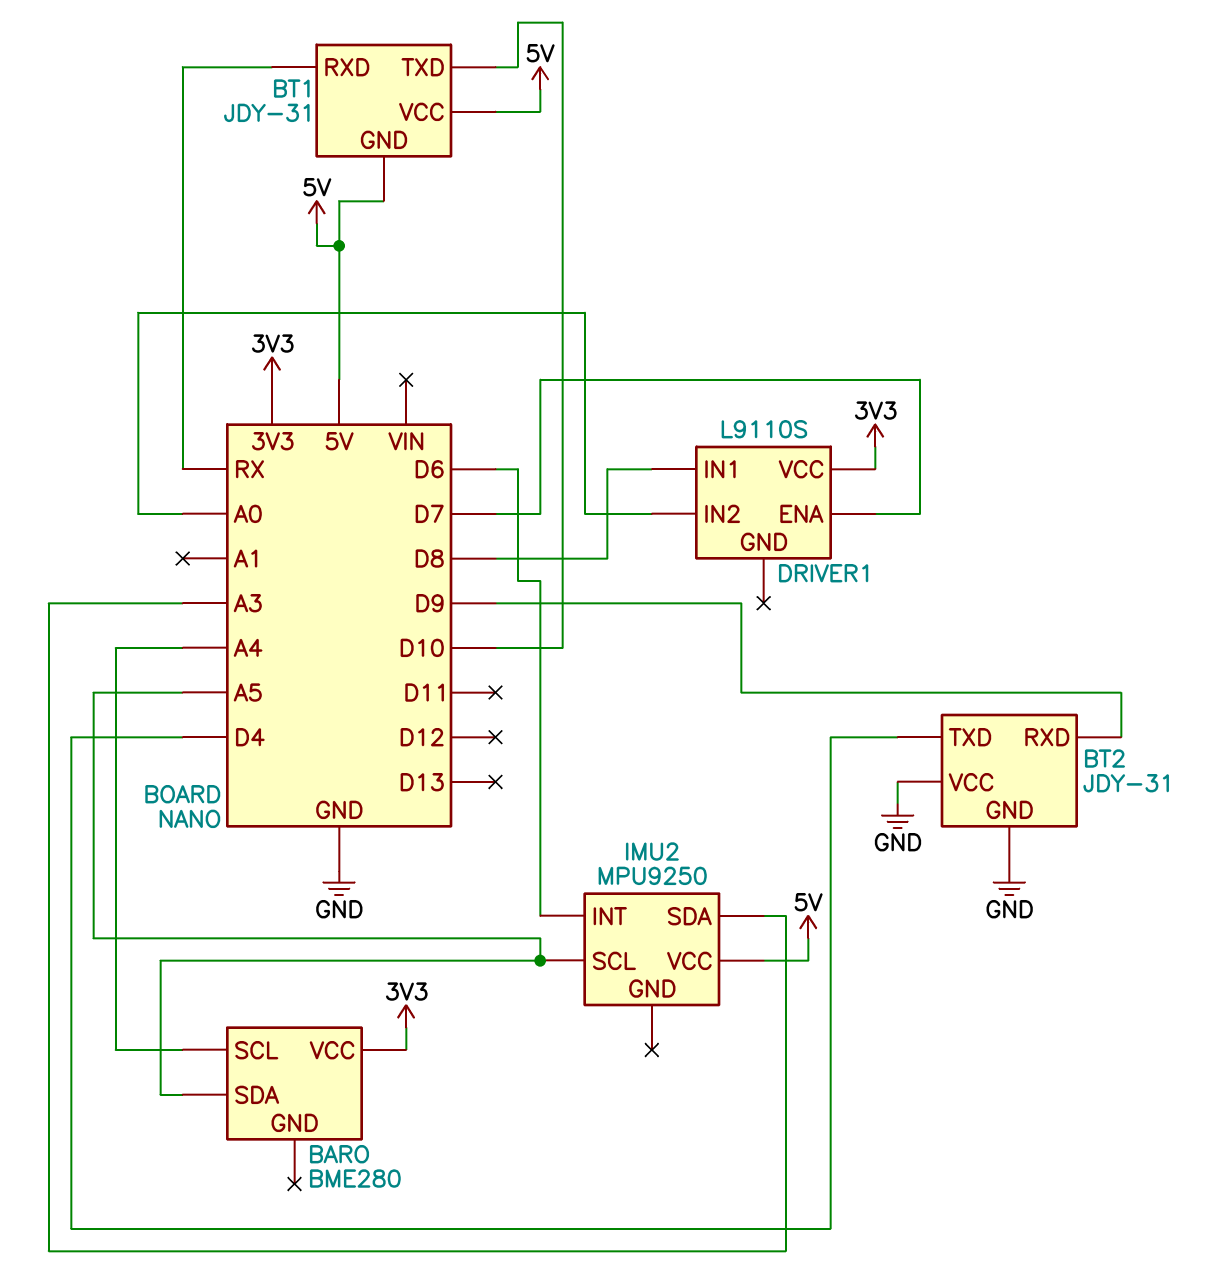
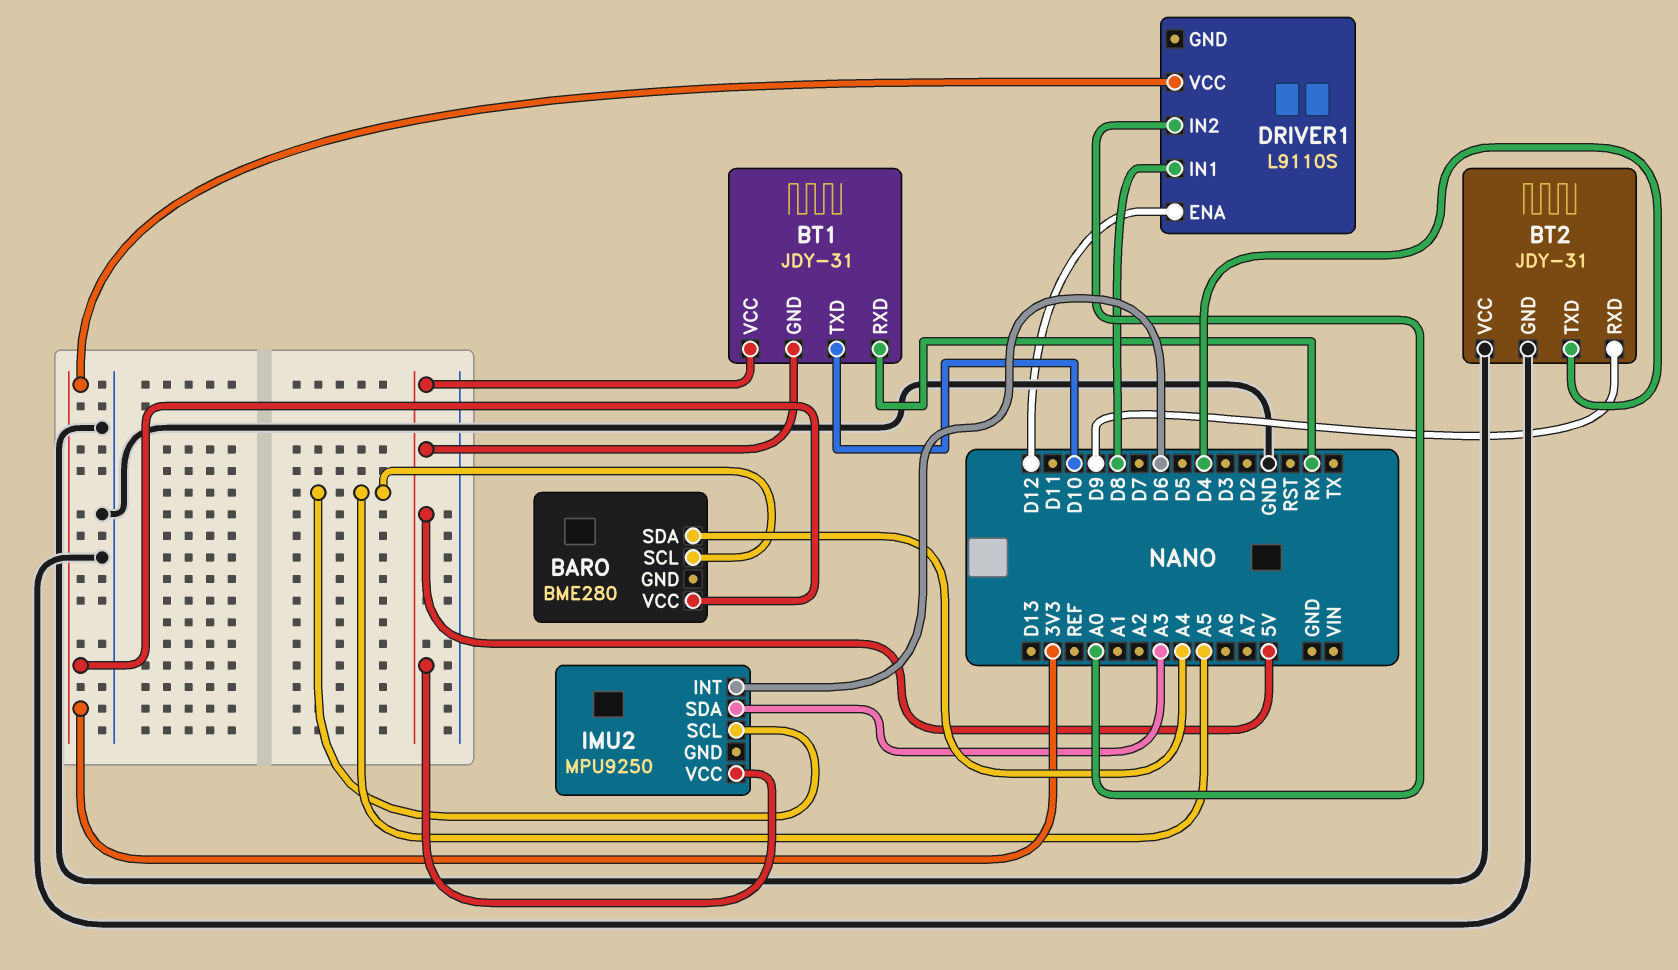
BARO pin SCL: A4 -> A5
BARO pin SDA: A5 -> A4
DRIVER1 pin ENA: D7 -> D12

